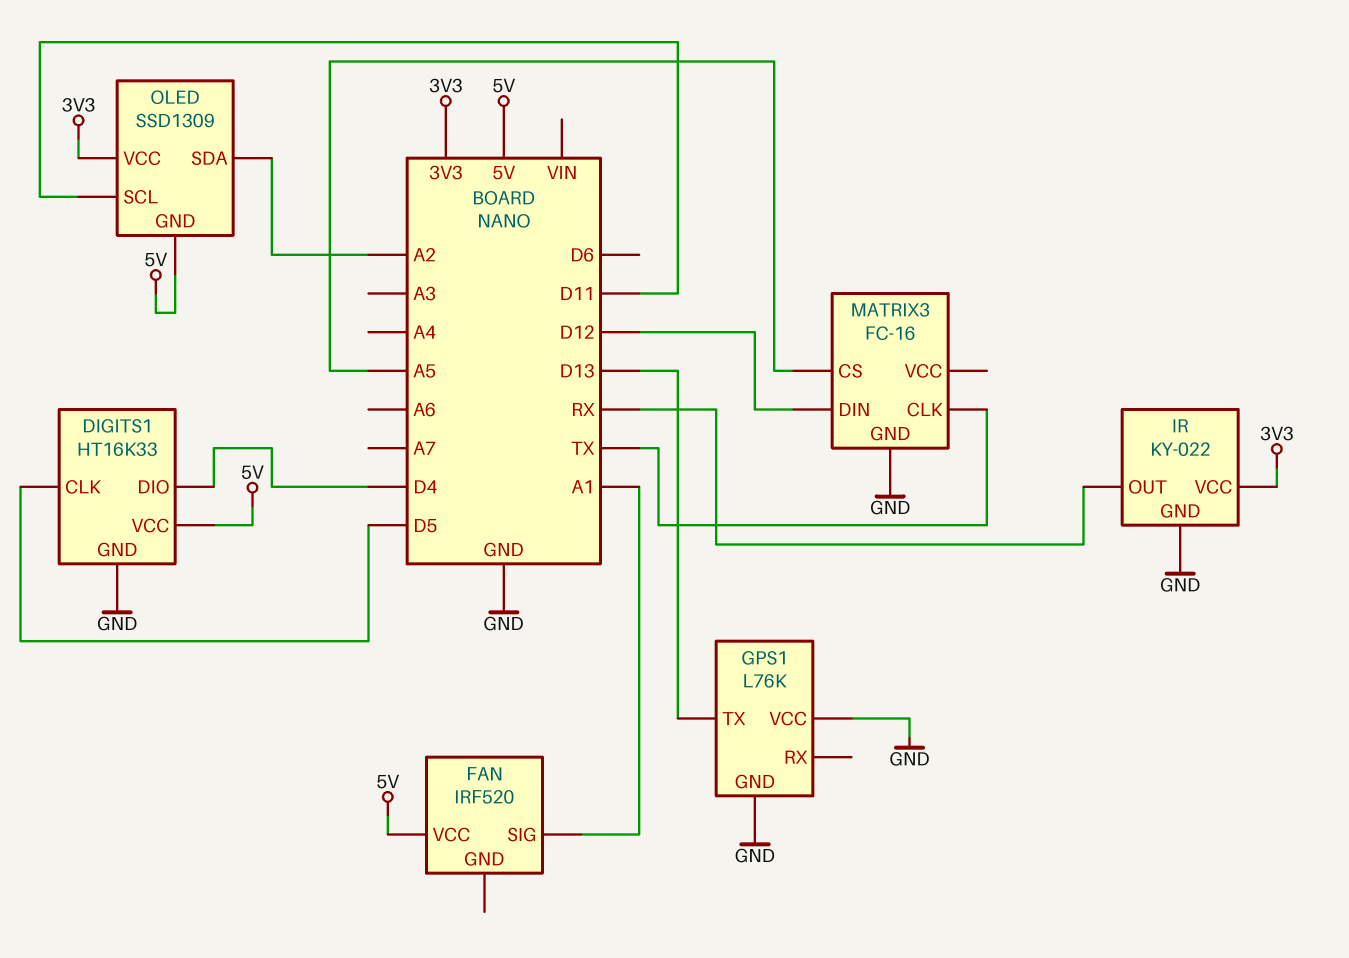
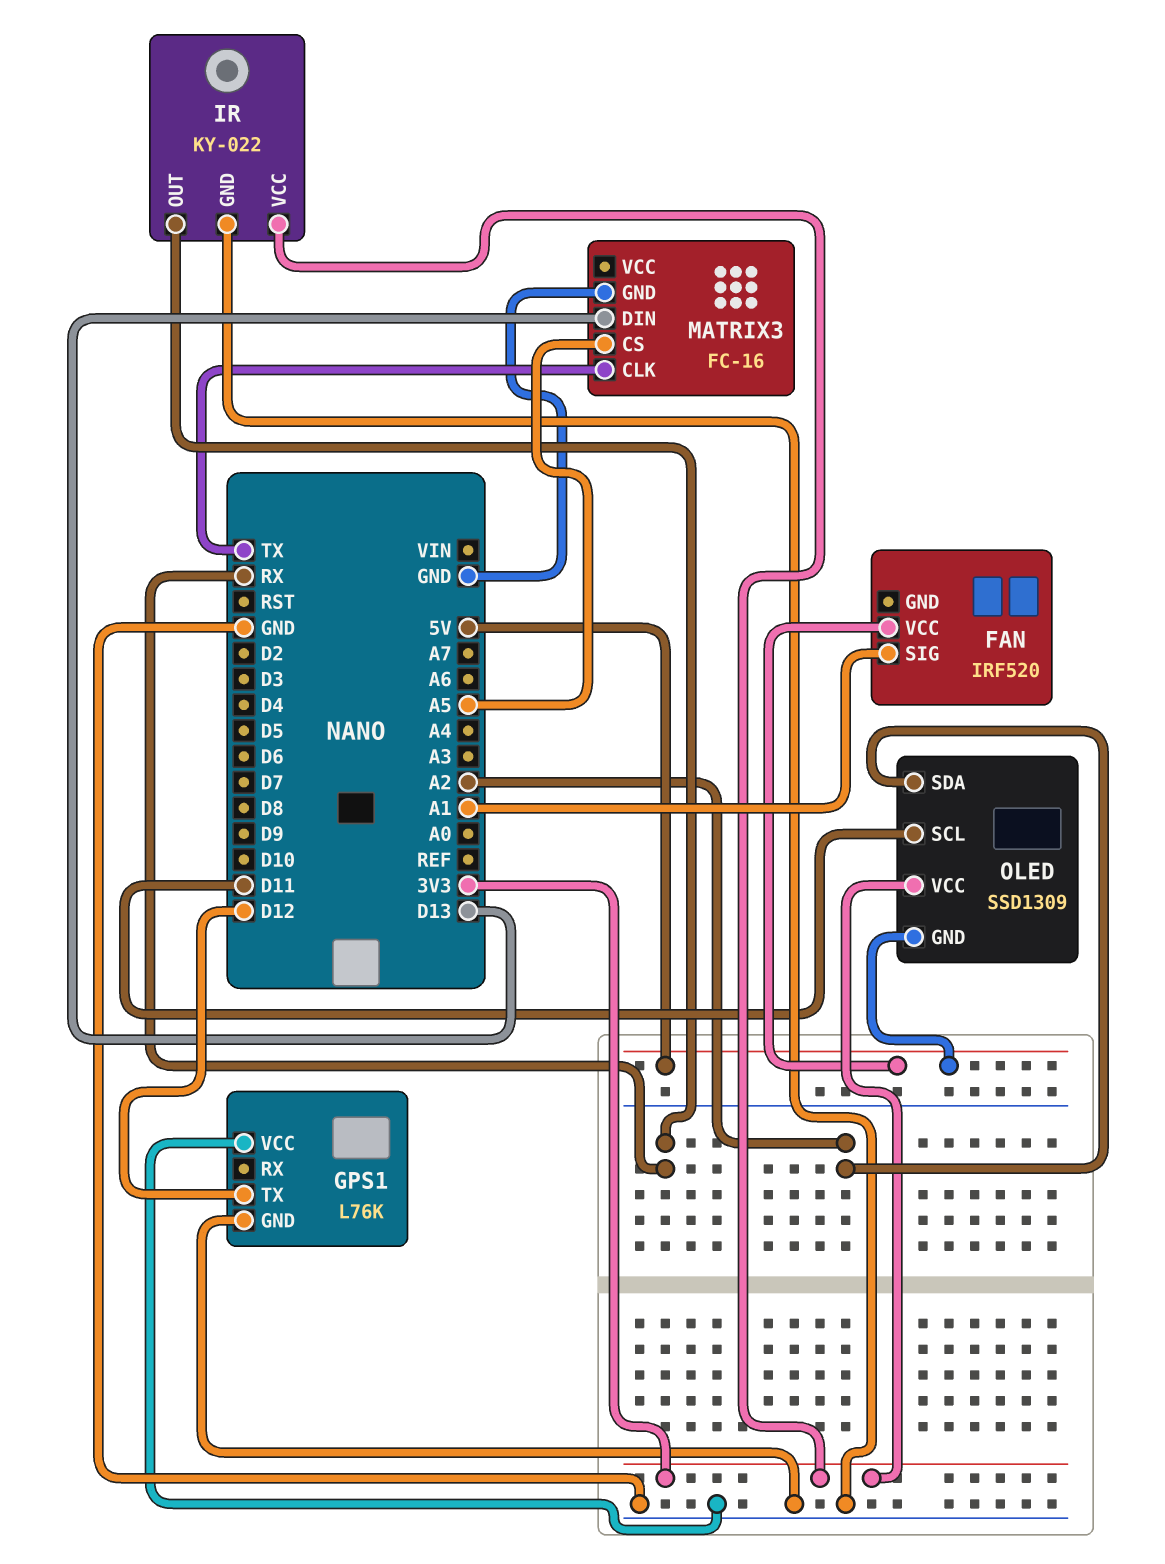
DIGITS1: HT16K33 -> none
DIGITS1 pin CLK: D5 -> none
DIGITS1 pin DIO: D4 -> none
DIGITS1 pin GND: GND -> none
DIGITS1 pin VCC: 5V -> none
GPS1 pin TX: D13 -> D12
MATRIX3 pin DIN: D12 -> D13

